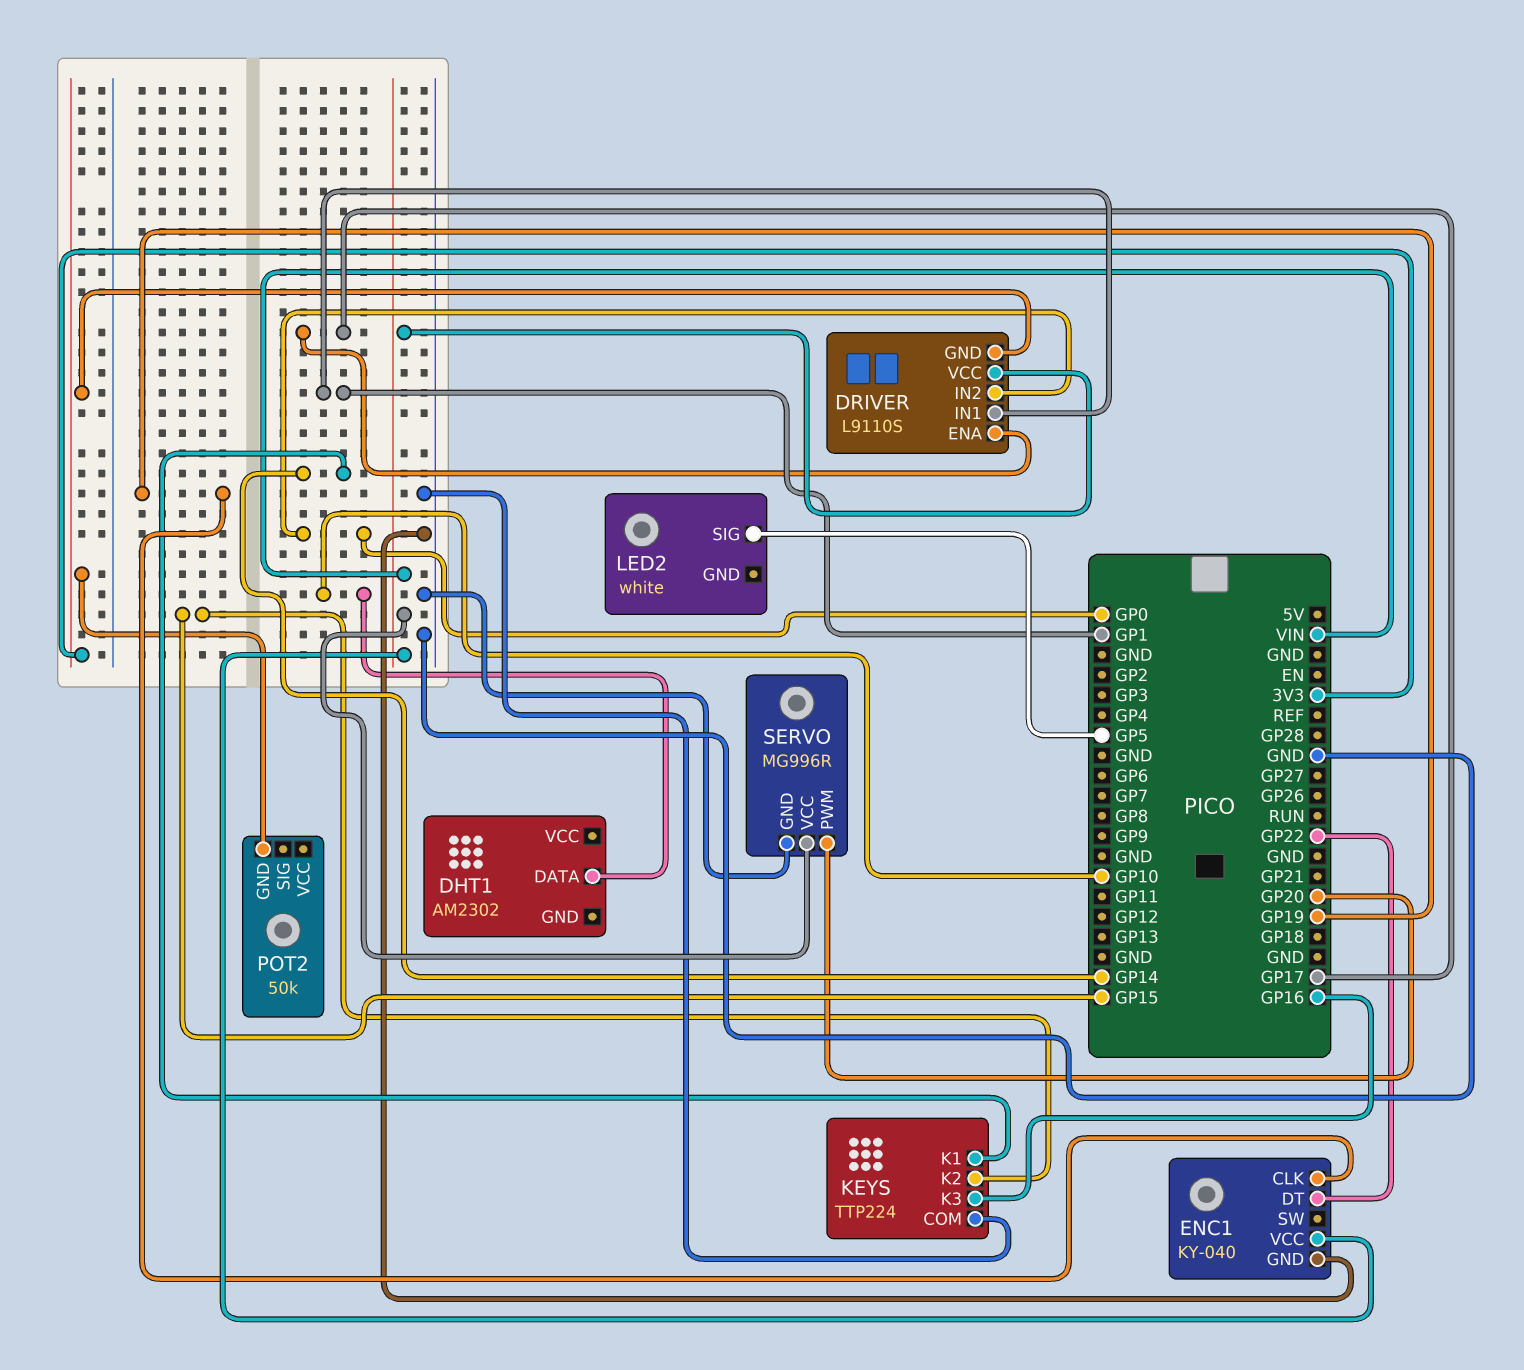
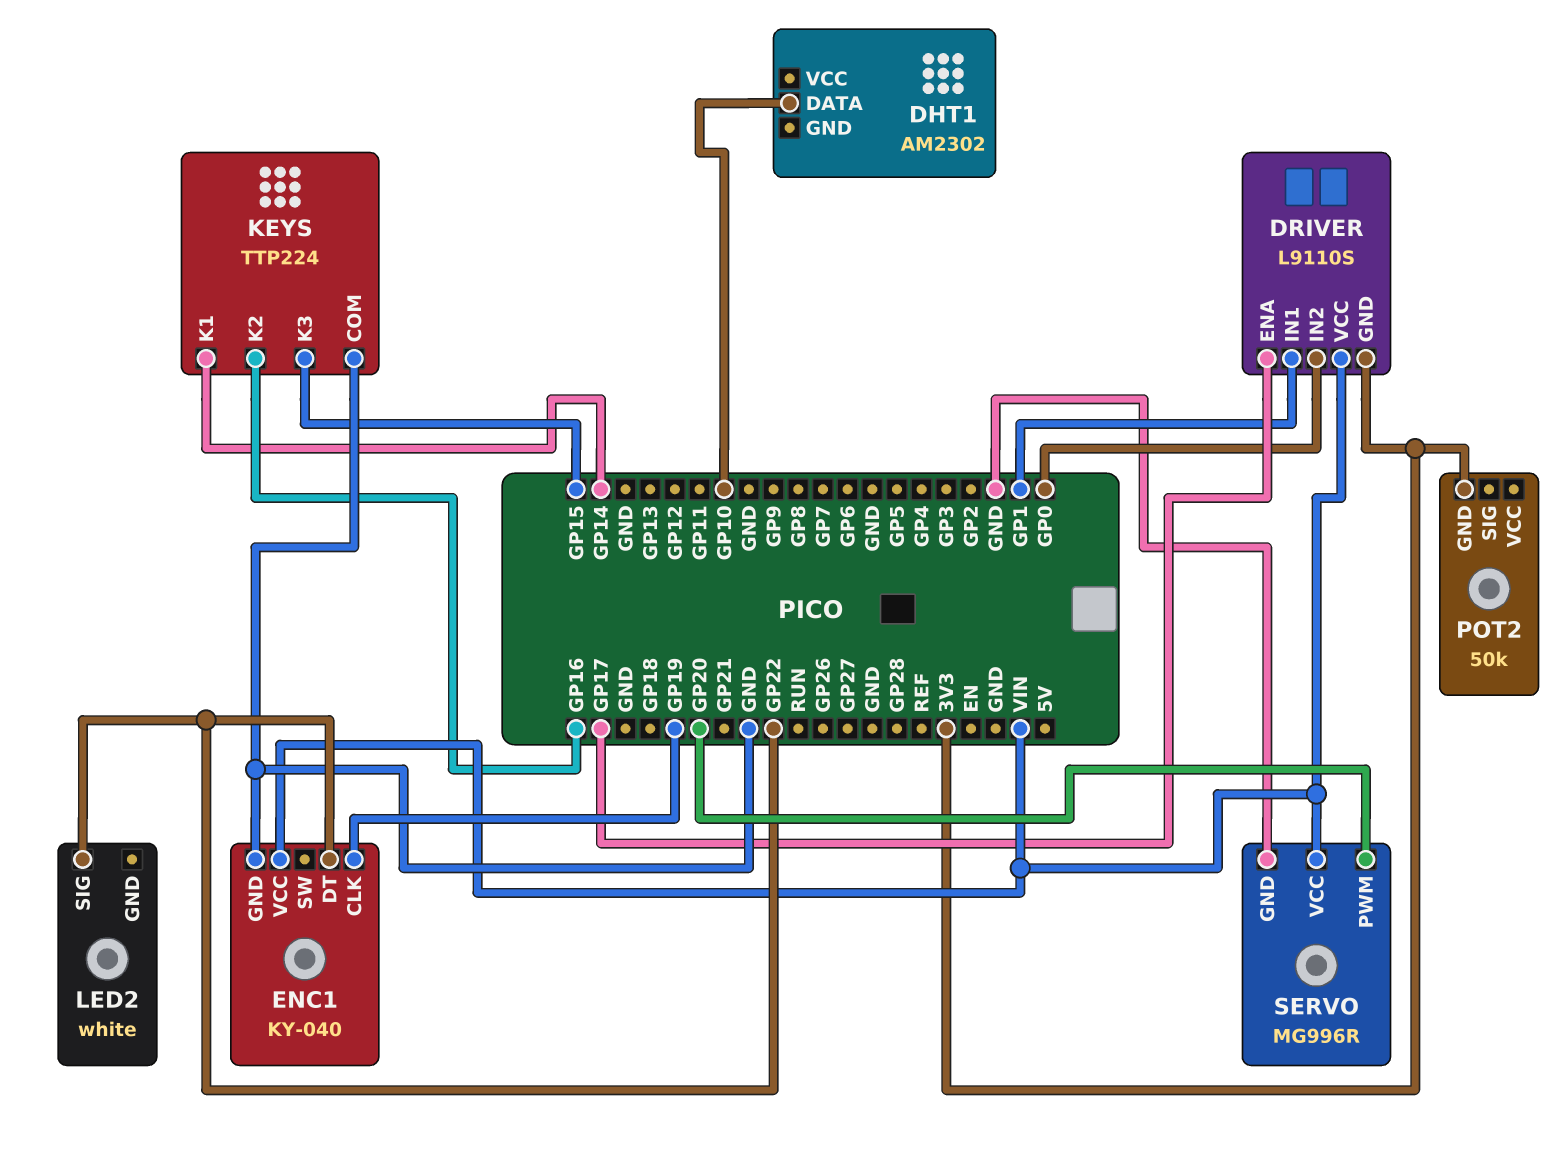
KEYS pin K2: GP15 -> GP16
KEYS pin K3: GP16 -> GP15
LED2 pin SIG: GP5 -> GP22

